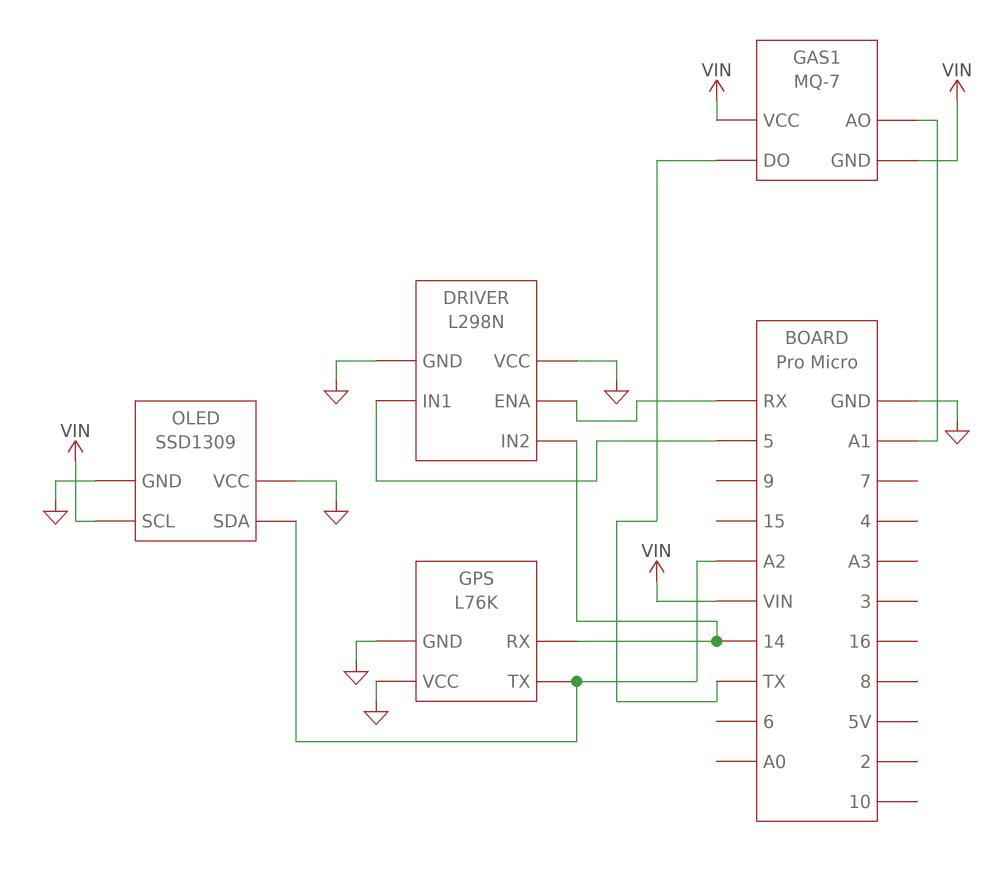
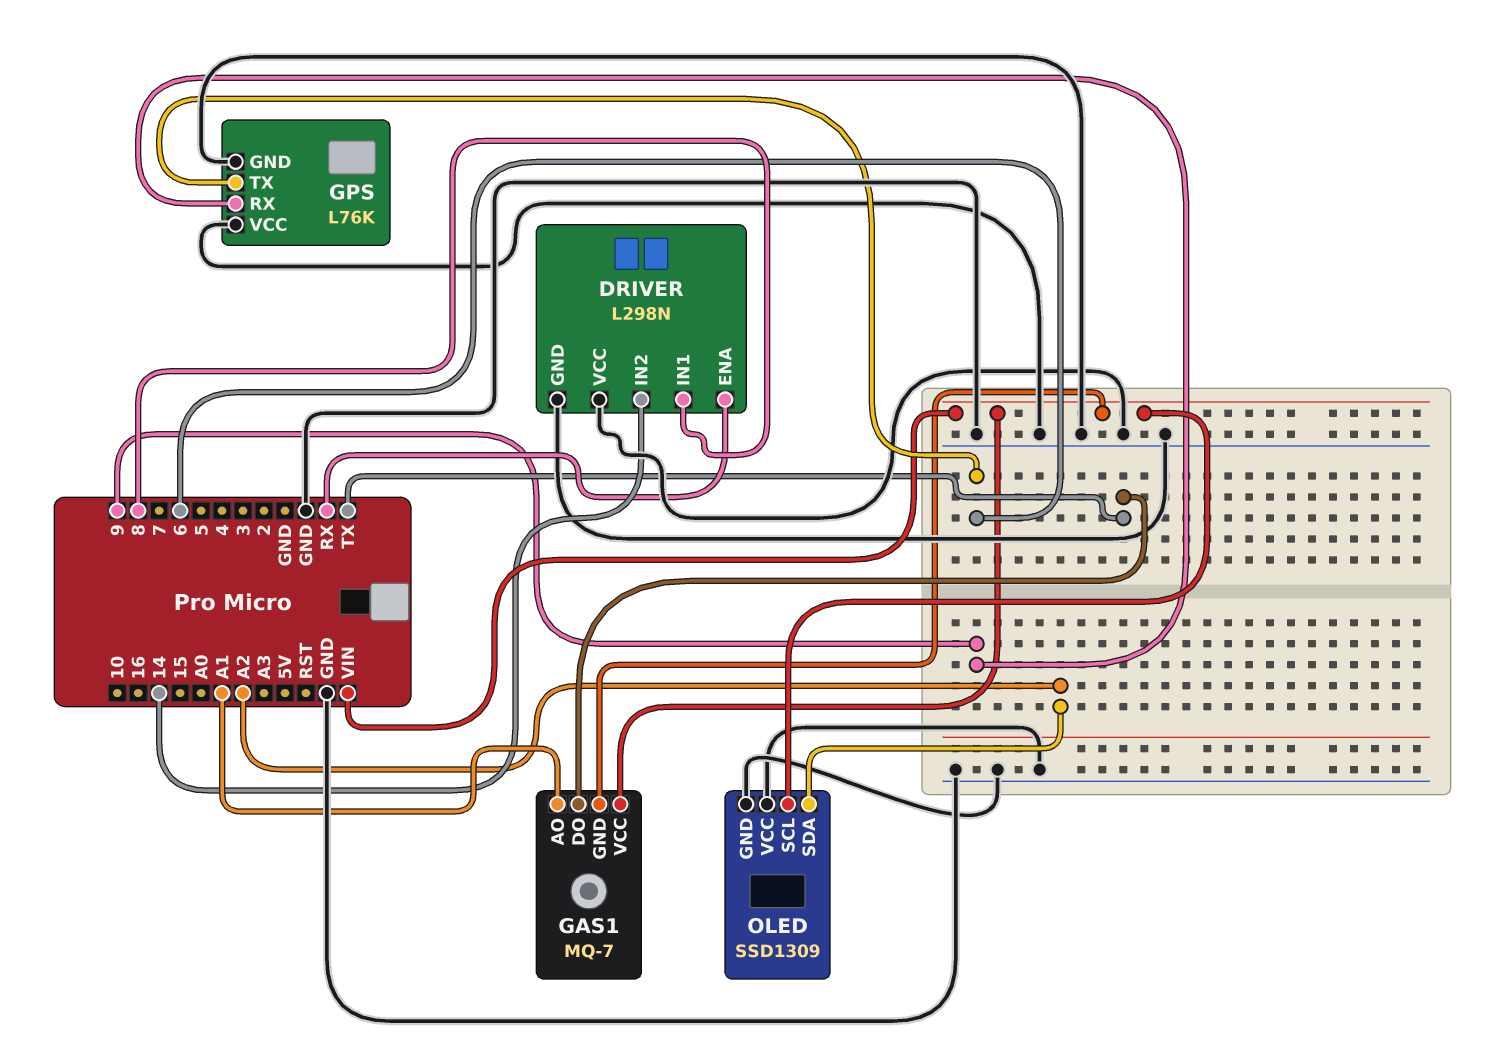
DRIVER pin IN1: 5 -> 8
GPS pin RX: 14 -> 9
GPS pin TX: A2 -> 6

